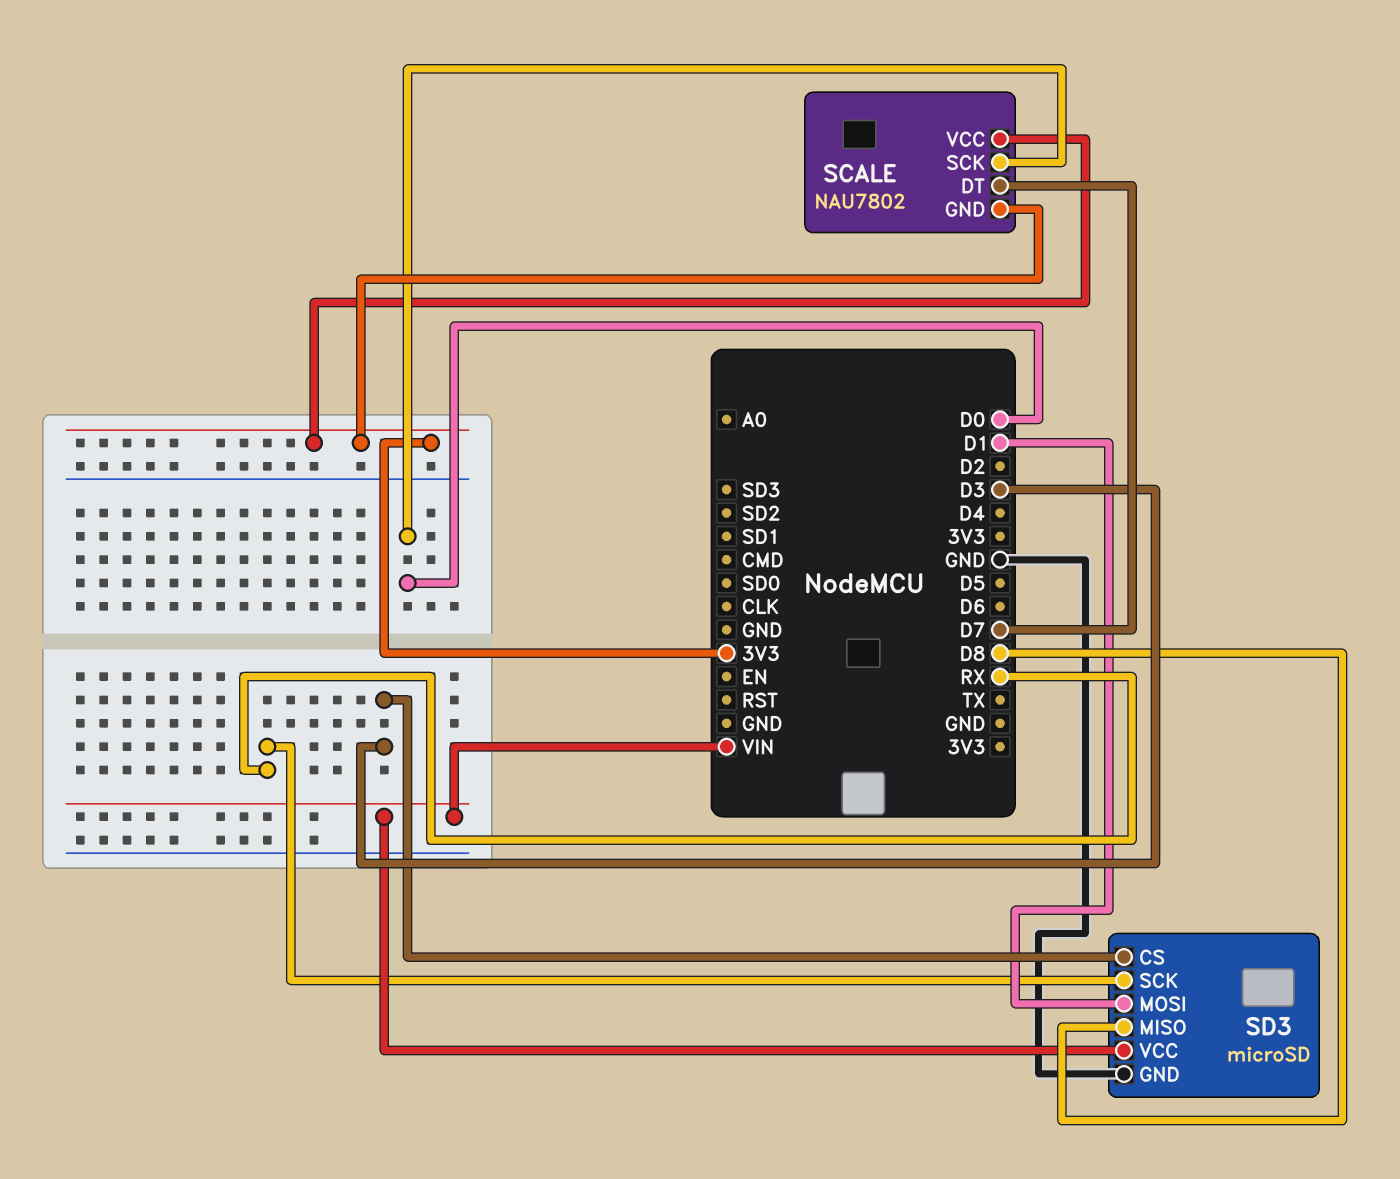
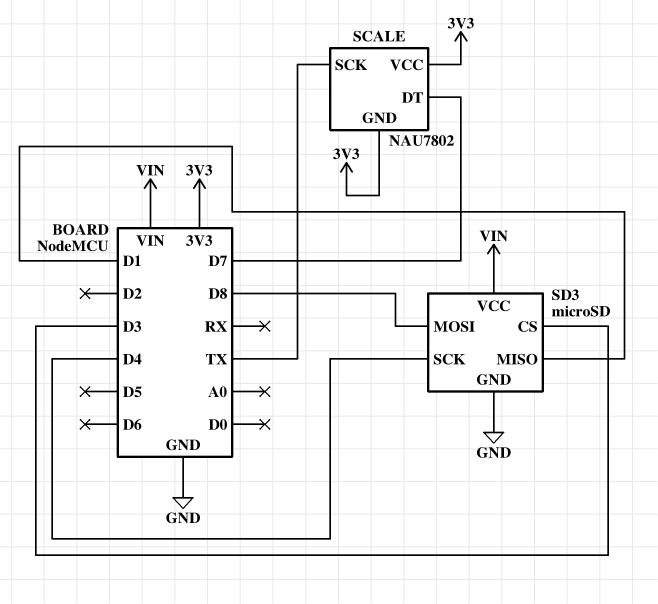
SCALE pin SCK: D0 -> TX
SD3 pin MISO: D8 -> D1
SD3 pin MOSI: D1 -> D8
SD3 pin SCK: RX -> D4

